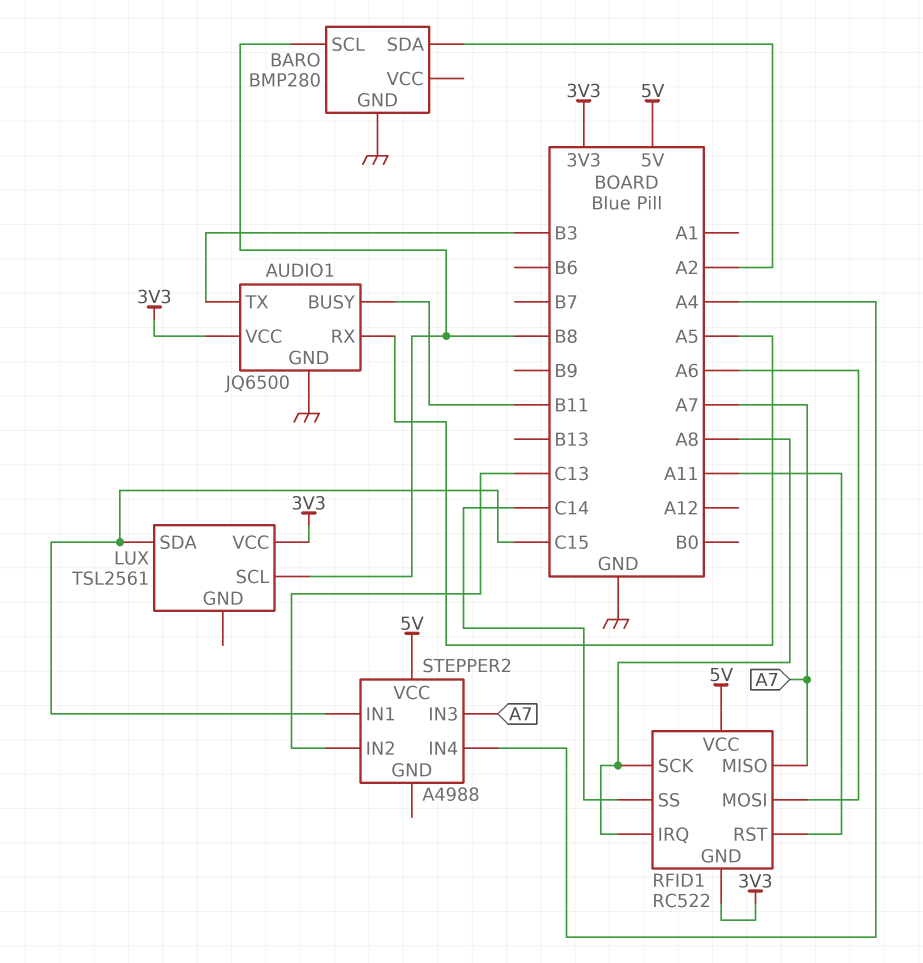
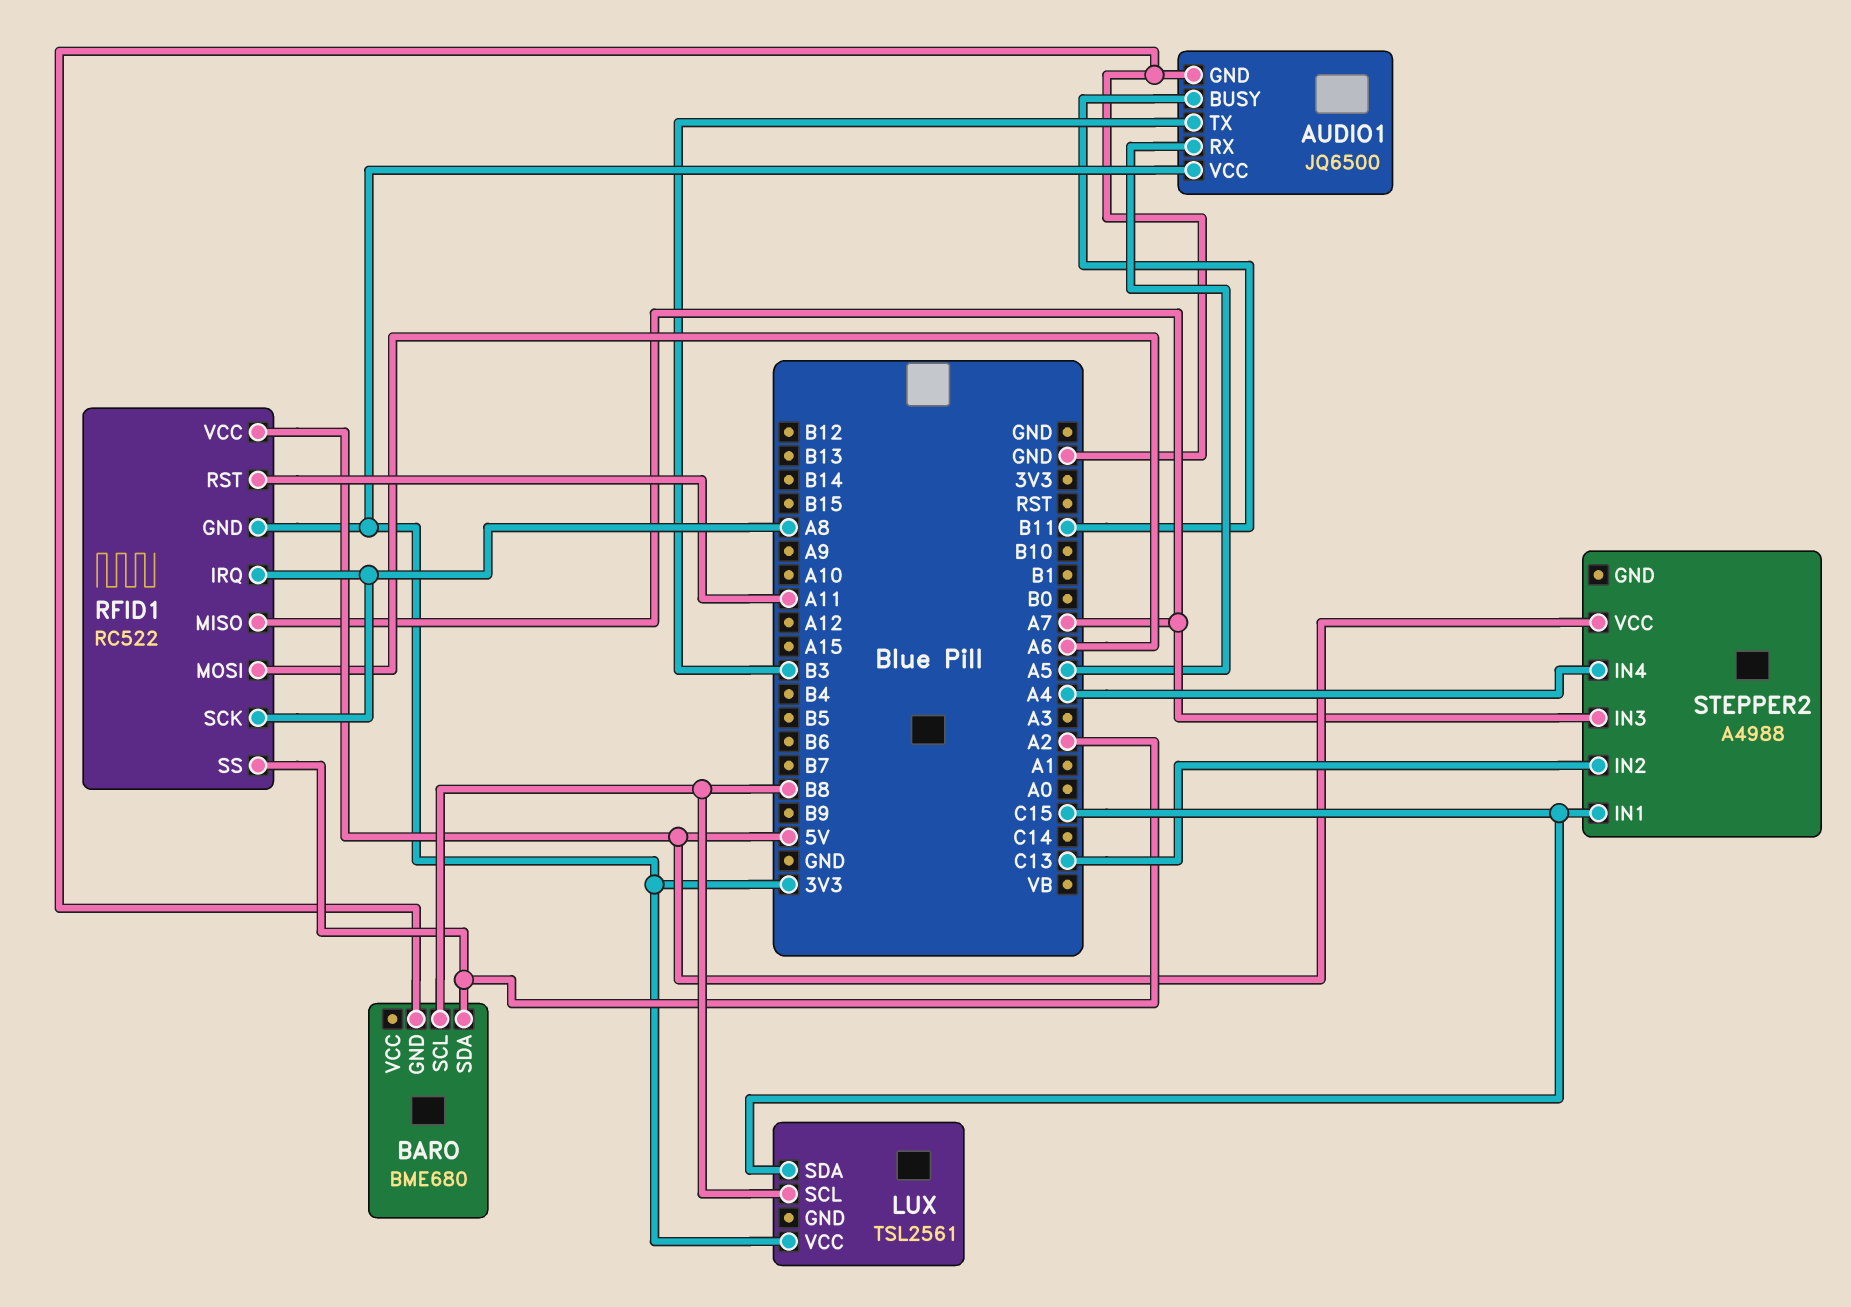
BARO: BMP280 -> BME680
RFID1 pin SS: C14 -> A2

